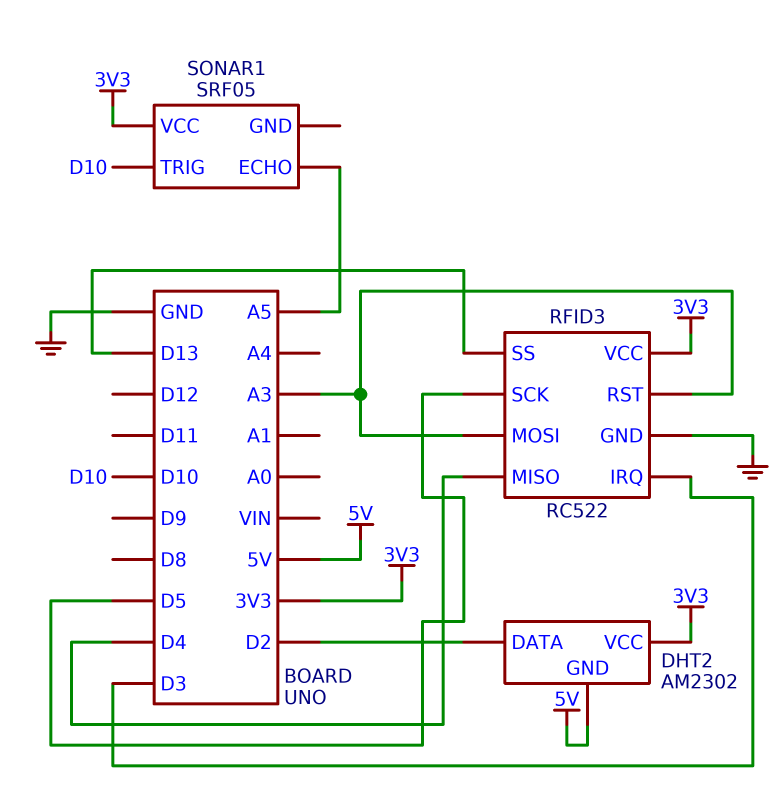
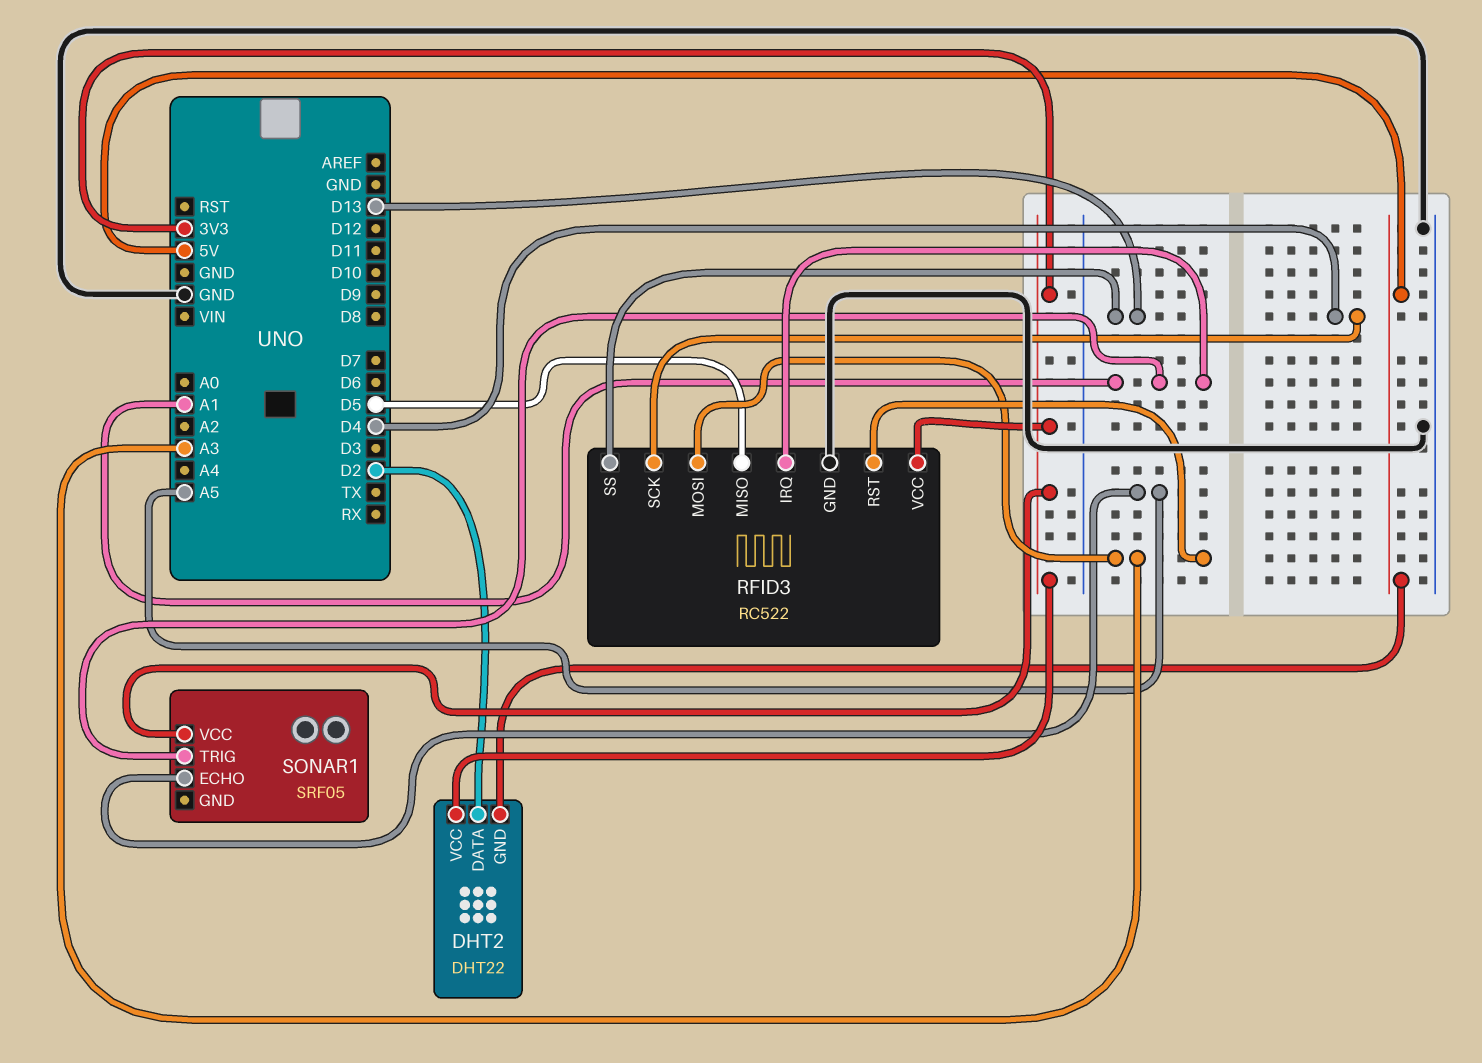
DHT2: AM2302 -> DHT22
RFID3 pin IRQ: D3 -> A1
RFID3 pin MISO: D4 -> D5
RFID3 pin SCK: D5 -> D4
SONAR1 pin TRIG: D10 -> A1

